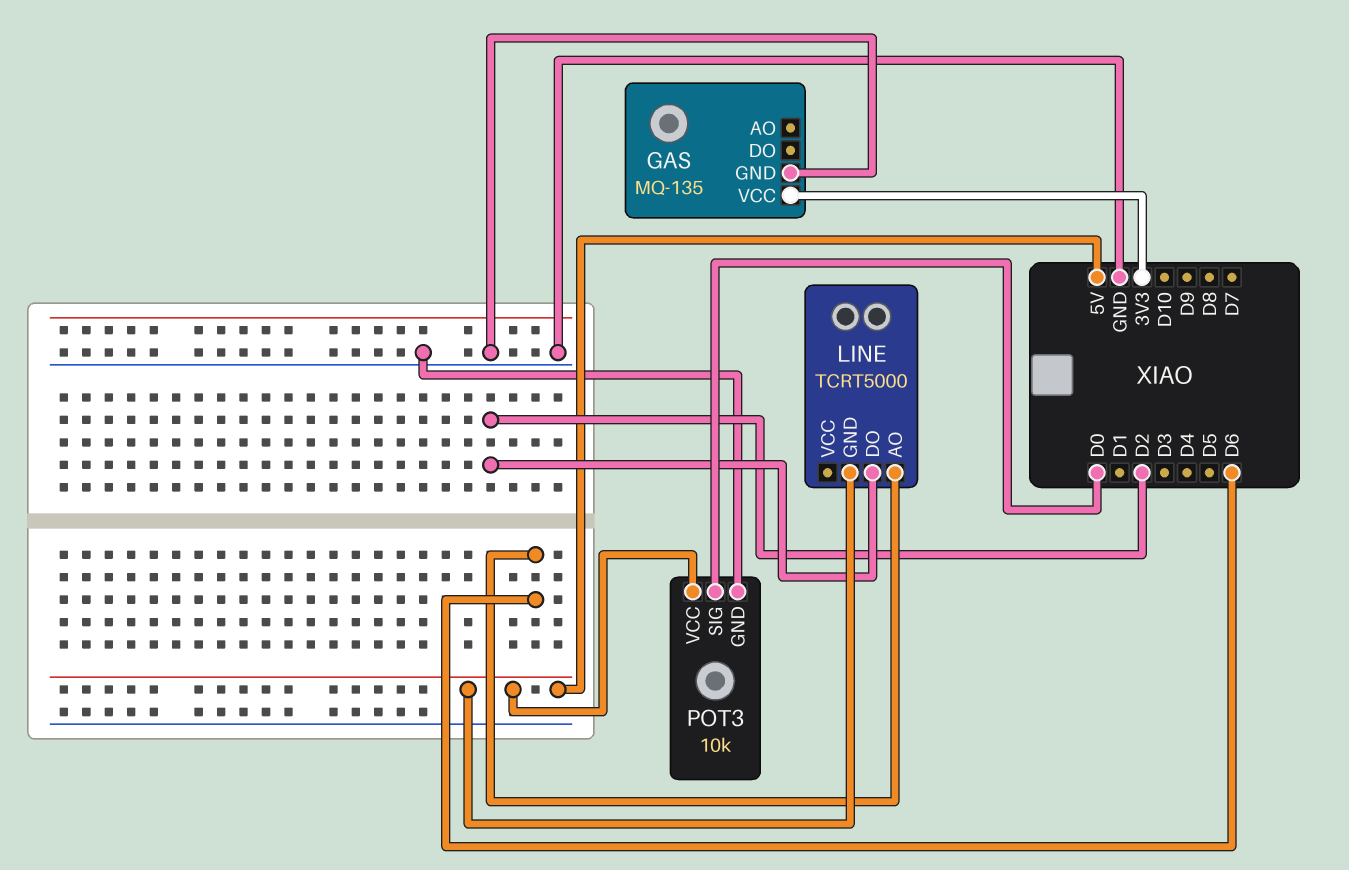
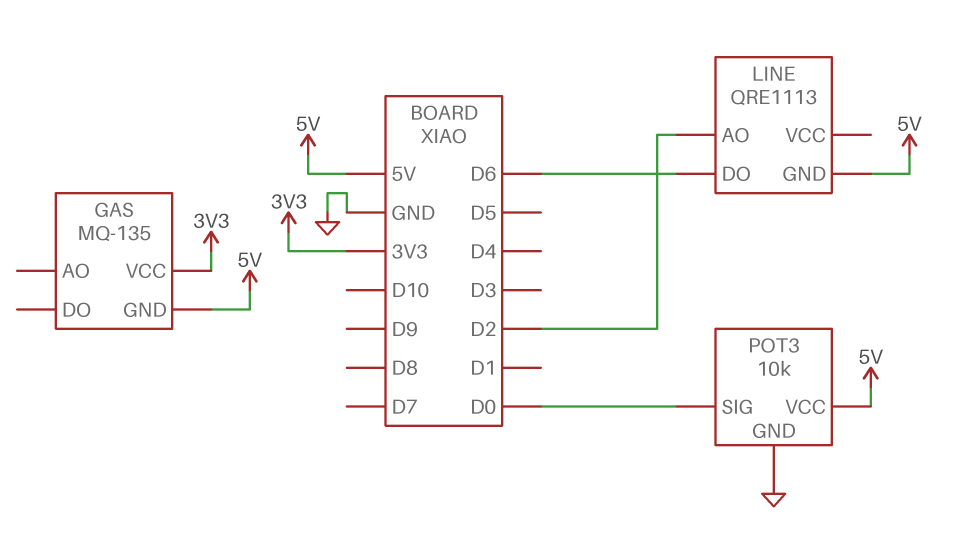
GAS pin GND: GND -> 5V
LINE: TCRT5000 -> QRE1113
LINE pin AO: D6 -> D2
LINE pin DO: D2 -> D6

